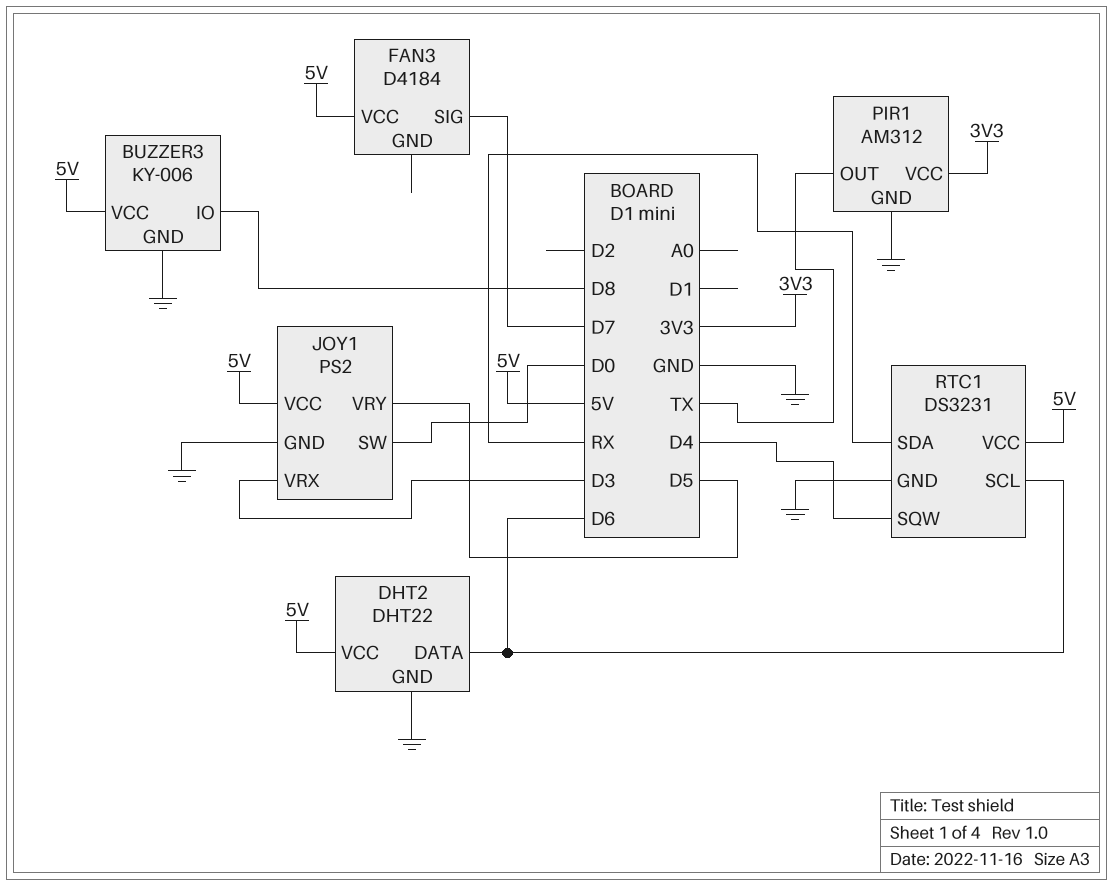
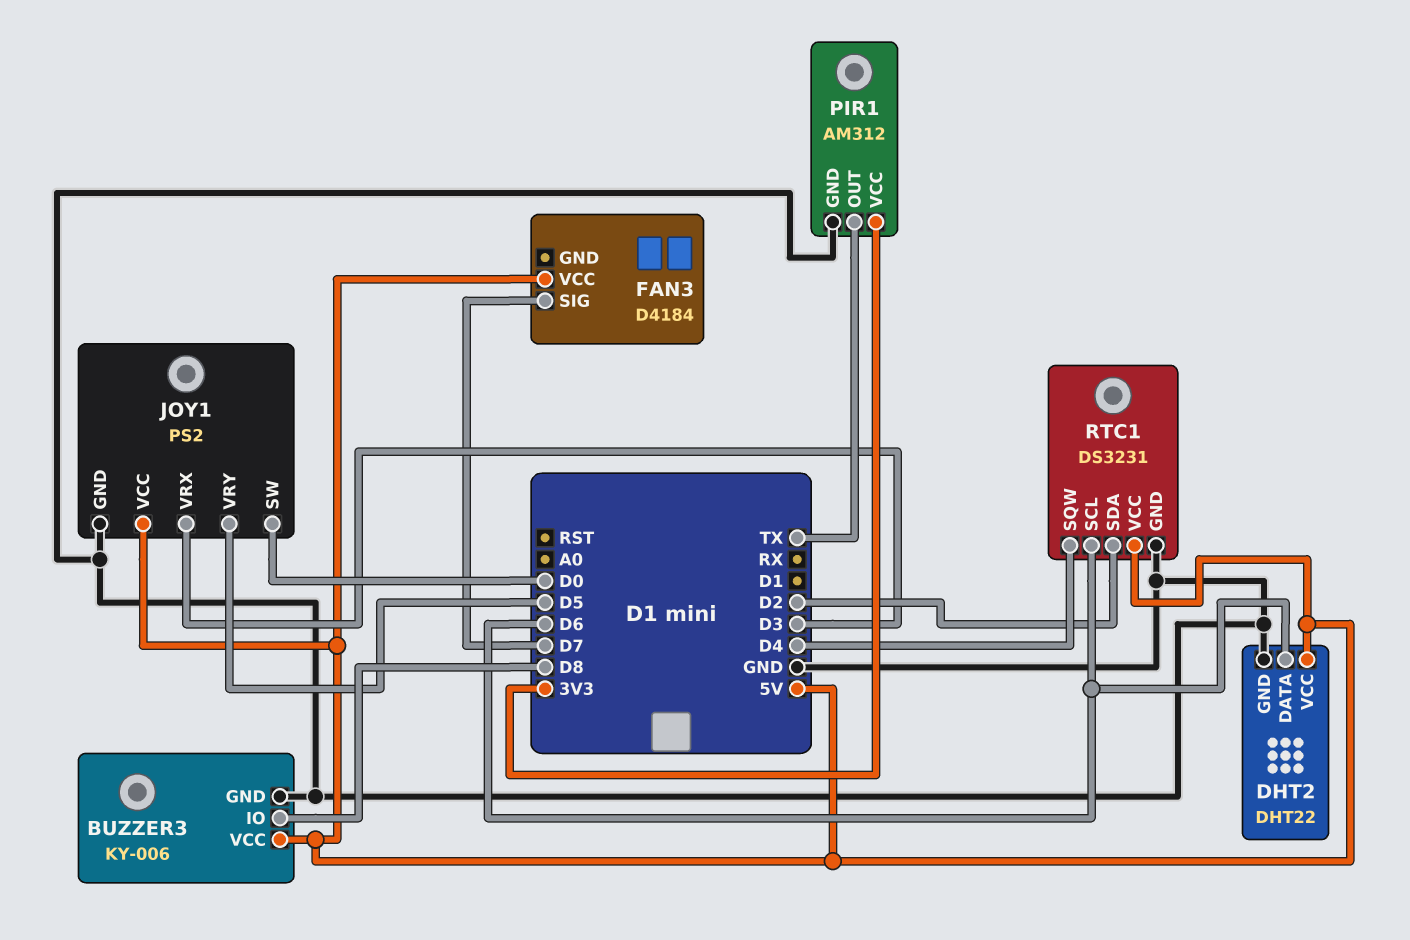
RTC1 pin SDA: RX -> D2

